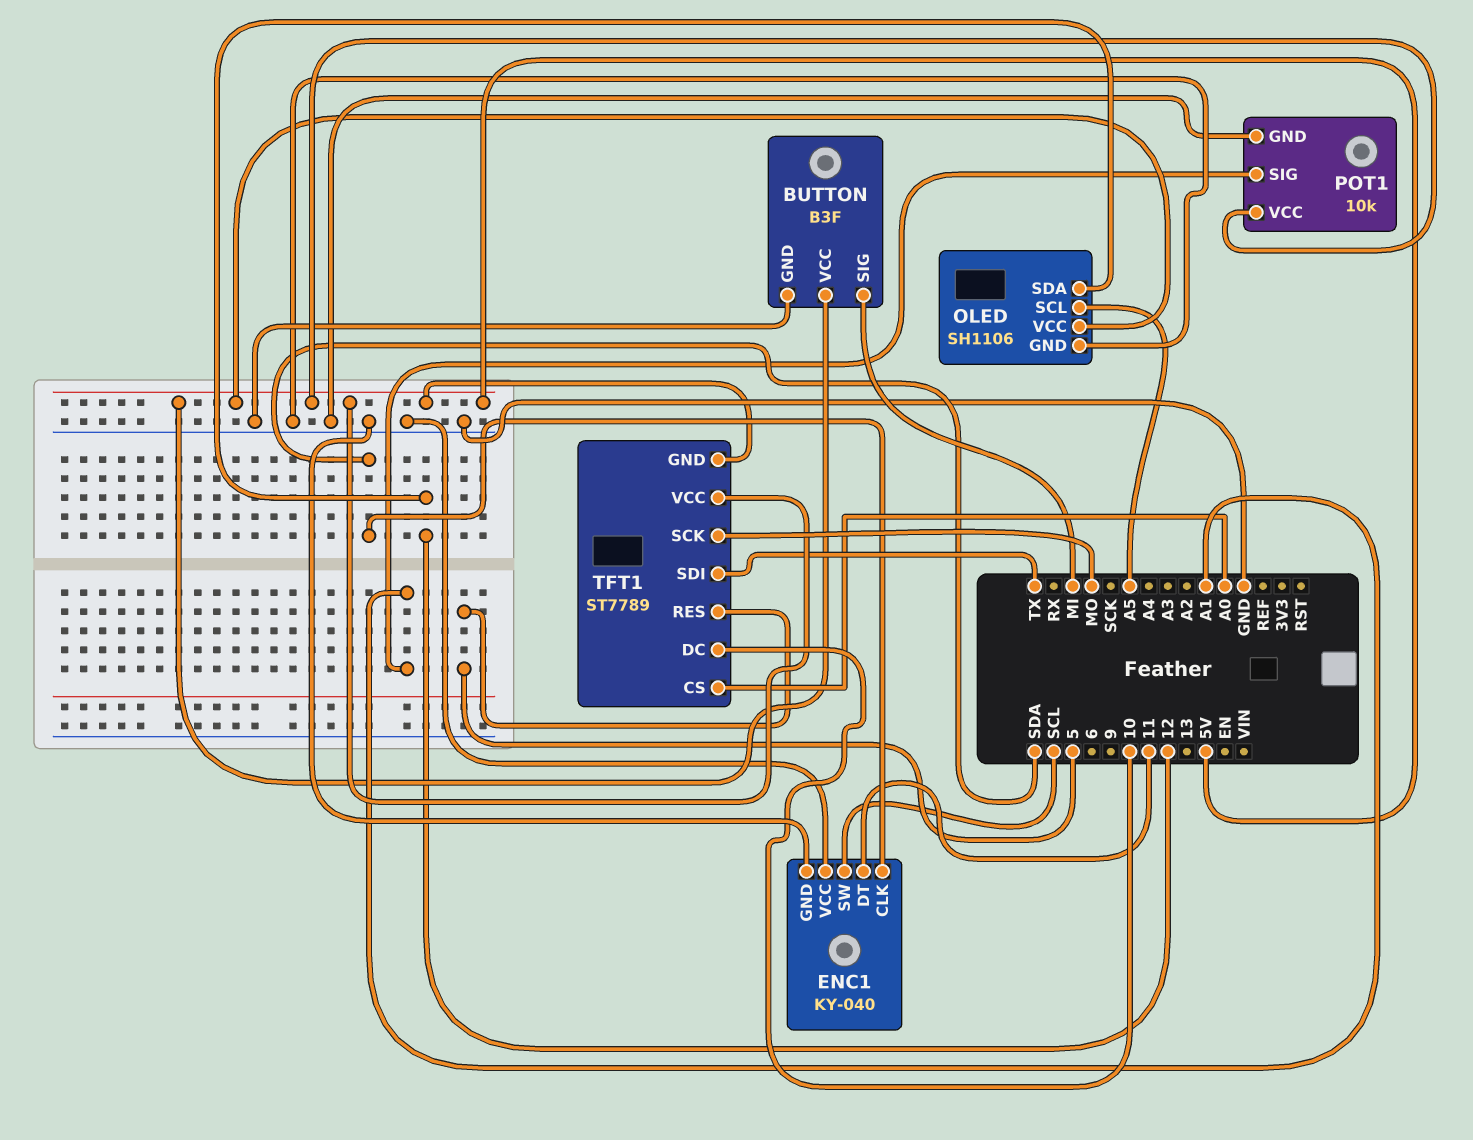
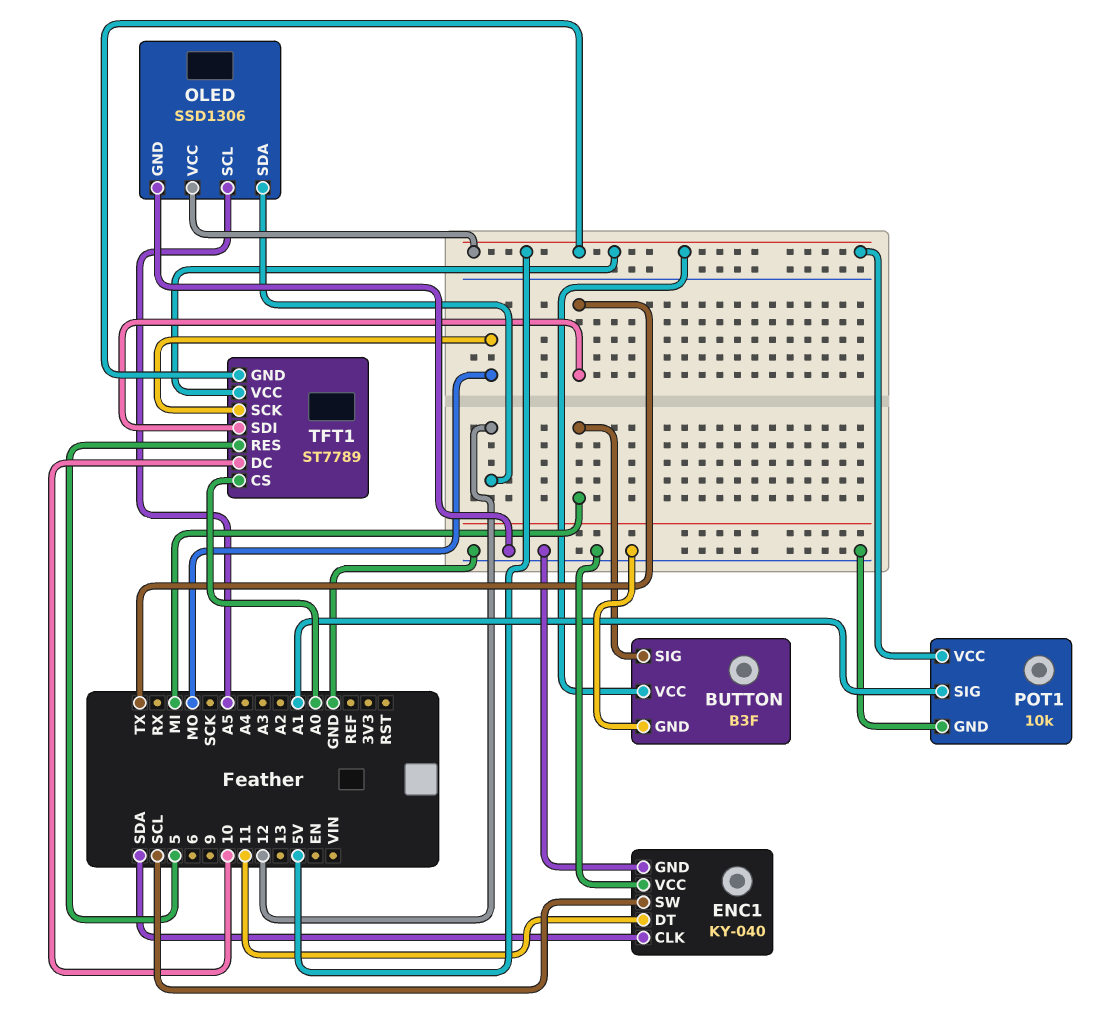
OLED: SH1106 -> SSD1306

